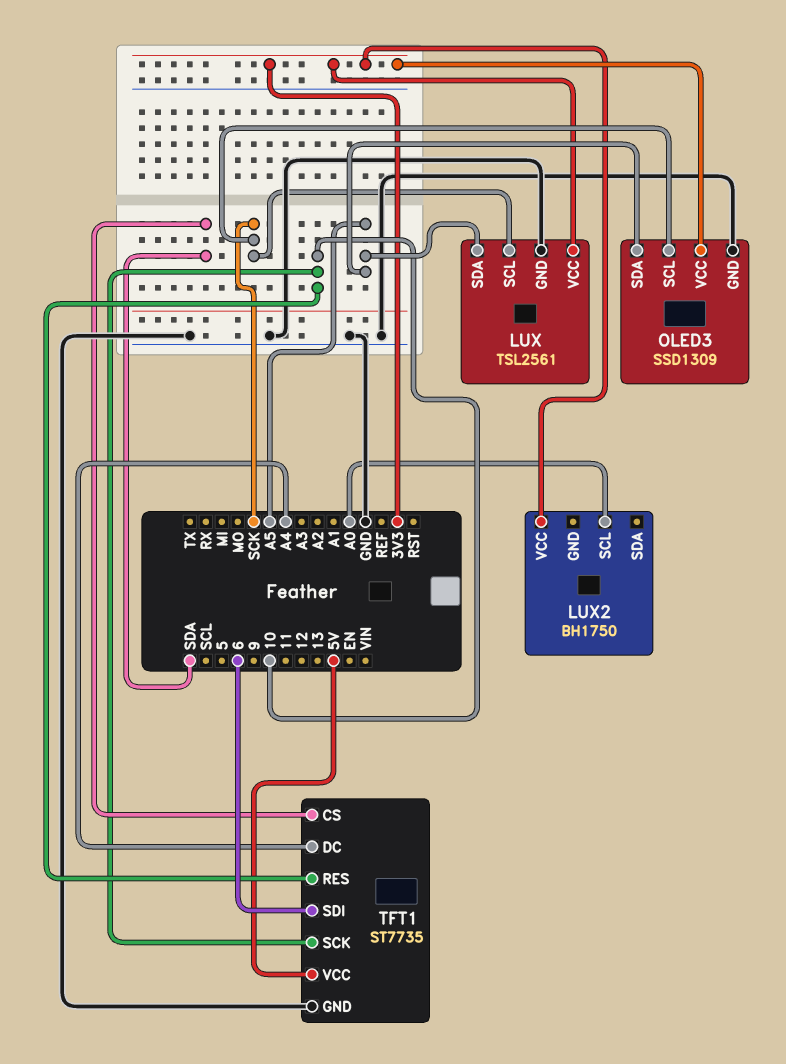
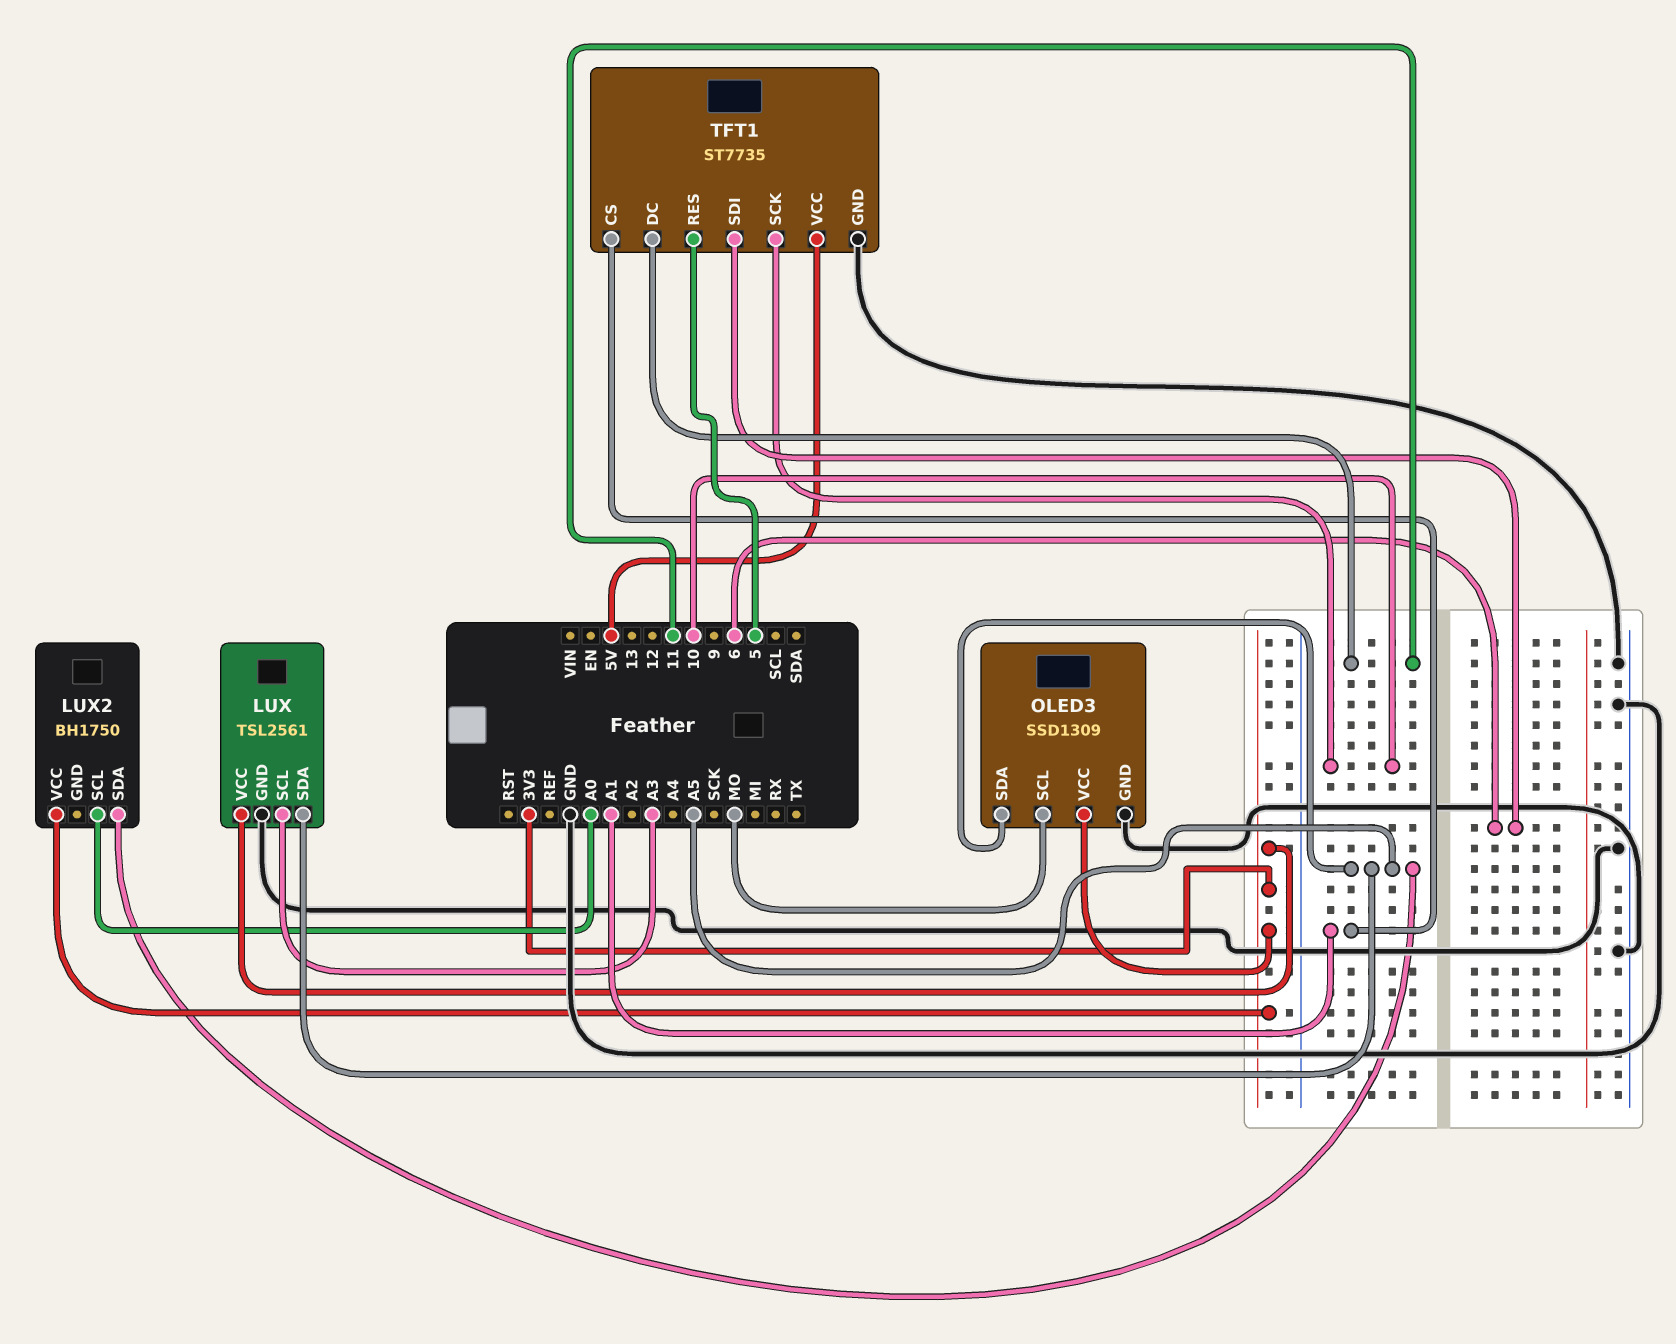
LUX pin SCL: SCK -> A3
LUX2 pin SDA: none -> A5
OLED3 pin SCL: SCK -> MO
TFT1 pin CS: SDA -> A1
TFT1 pin DC: A4 -> 11
TFT1 pin RES: 10 -> 5

